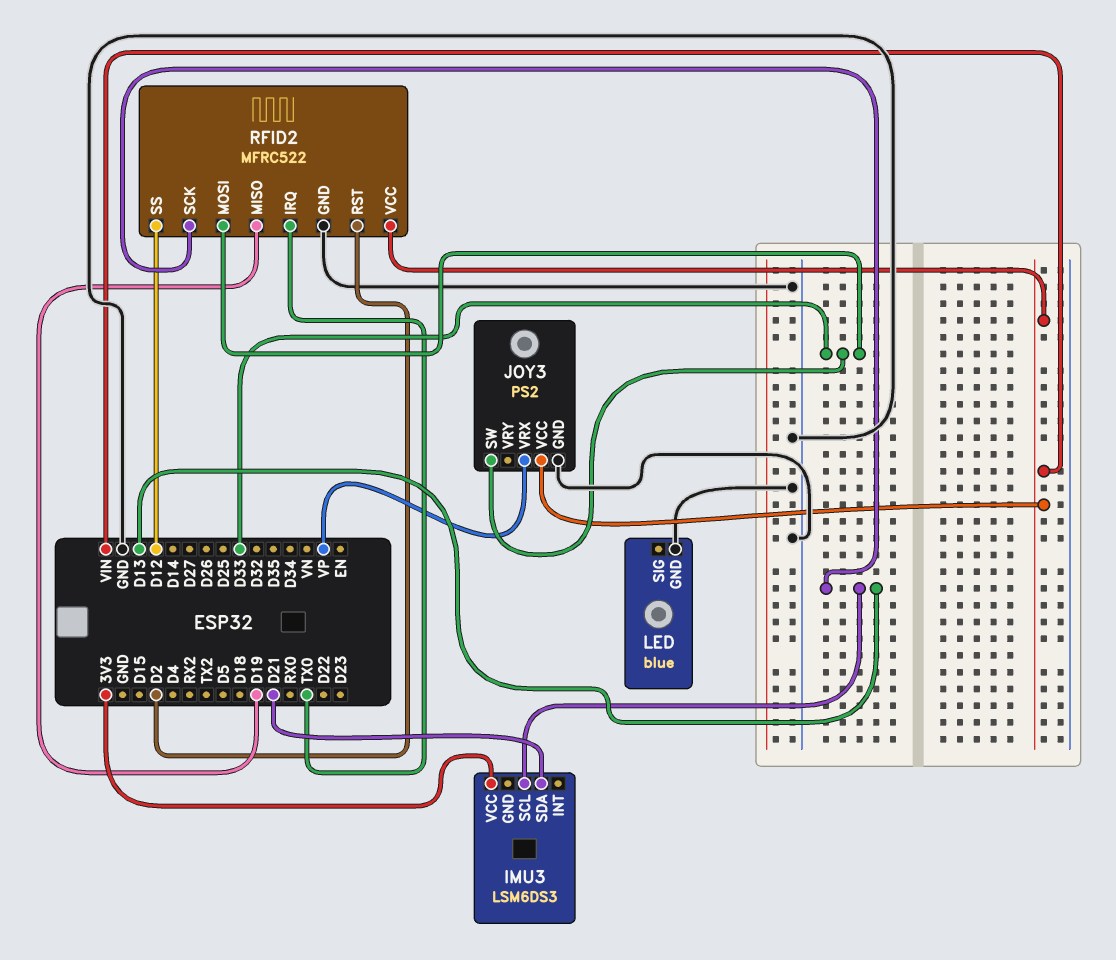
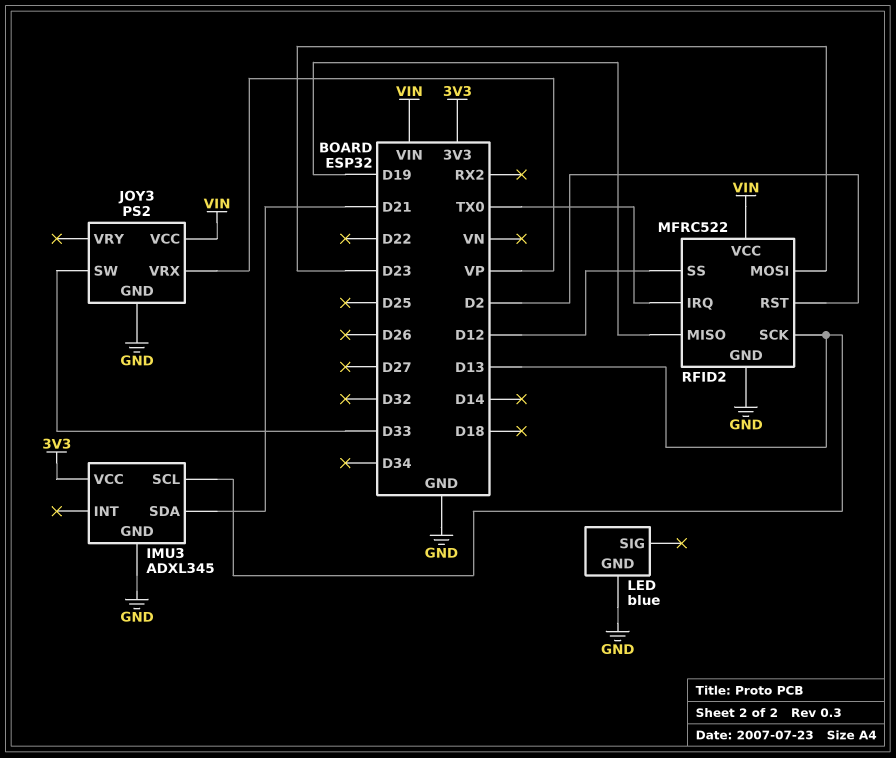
IMU3: LSM6DS3 -> ADXL345
IMU3 pin GND: none -> GND
RFID2 pin MOSI: D33 -> D23

